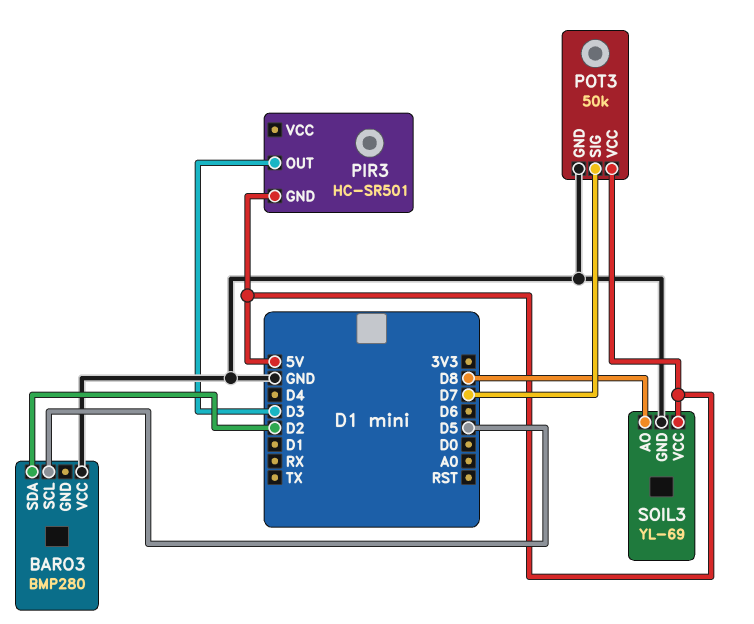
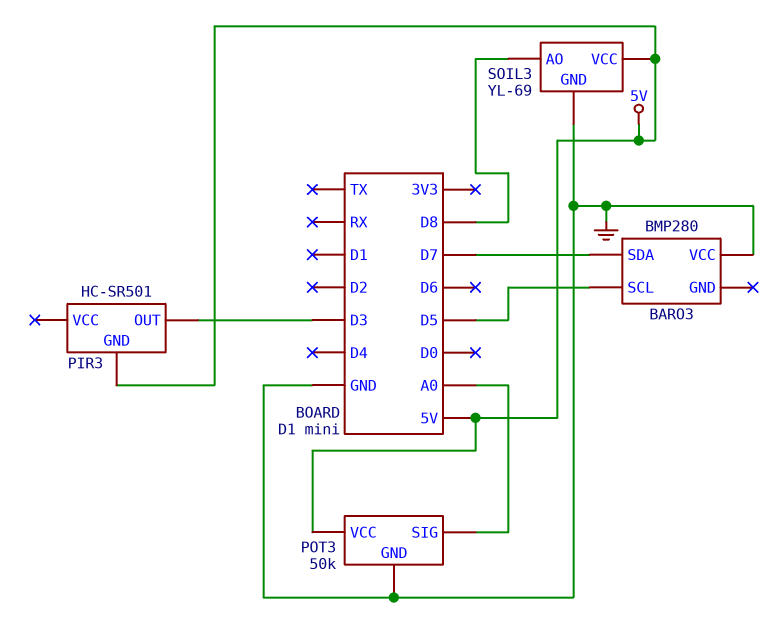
BARO3 pin SDA: D2 -> D7
POT3 pin SIG: D7 -> A0

